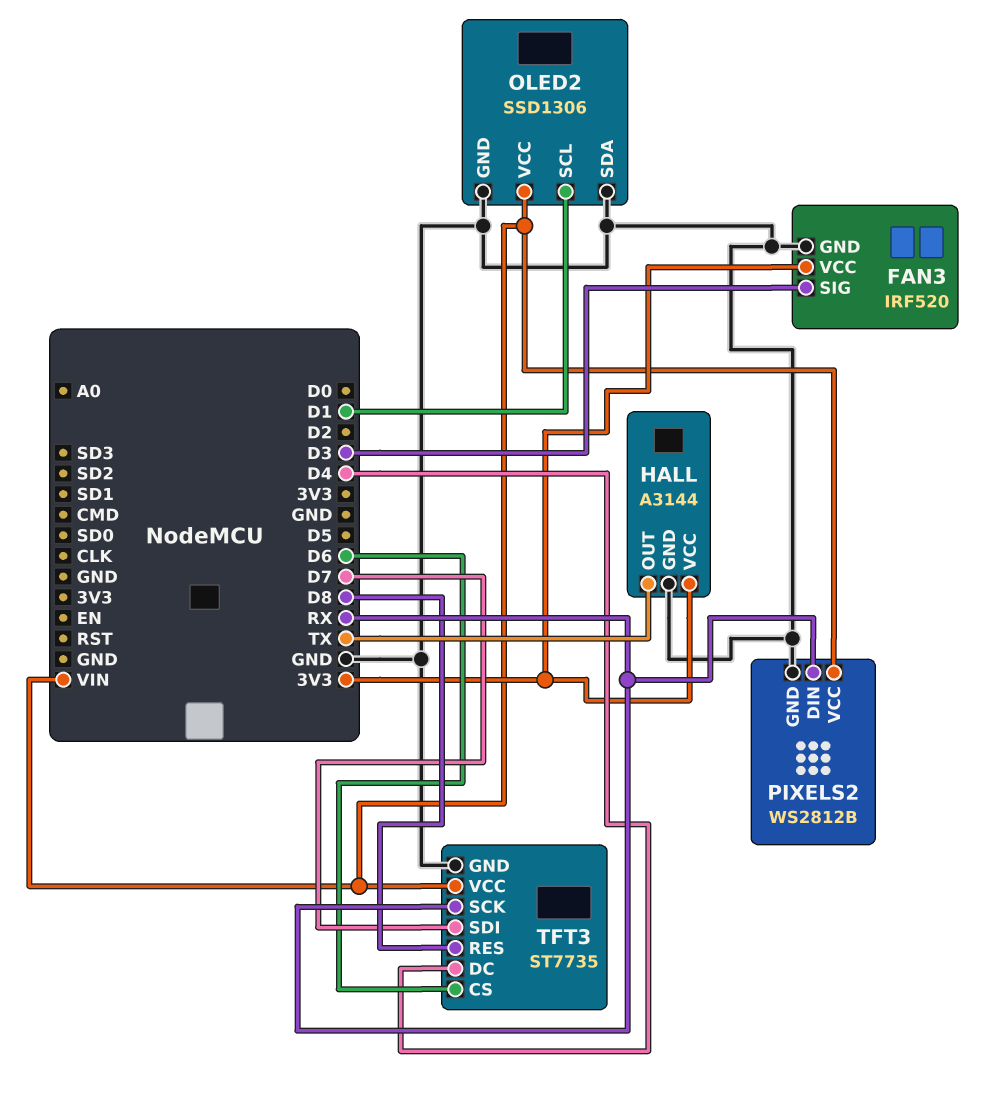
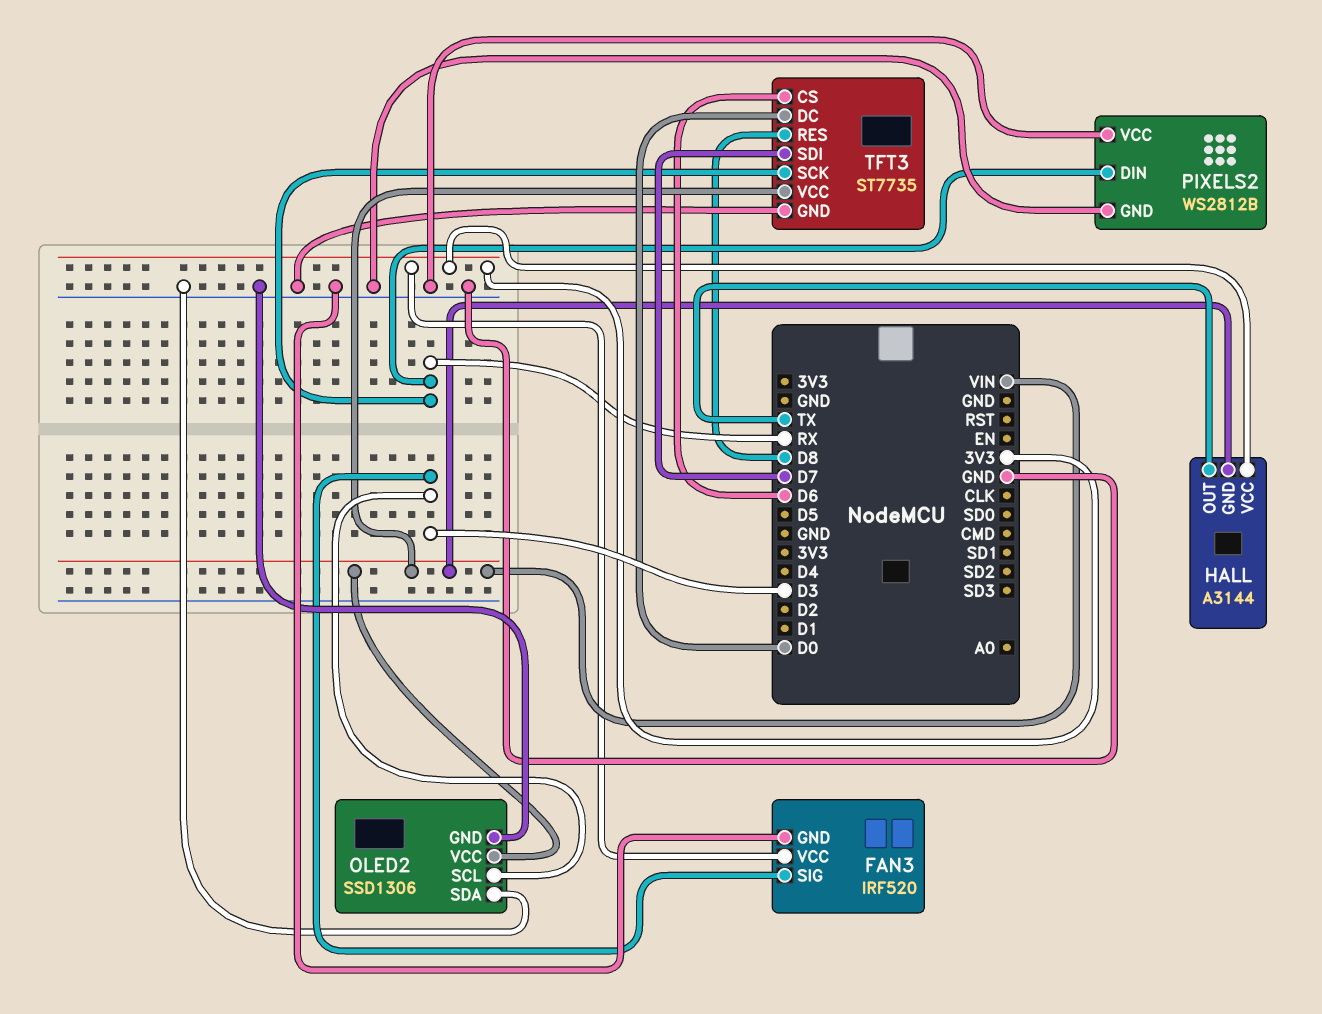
HALL pin GND: GND -> VIN
OLED2 pin SCL: D1 -> D3
PIXELS2 pin VCC: VIN -> GND
TFT3 pin DC: D4 -> D0

